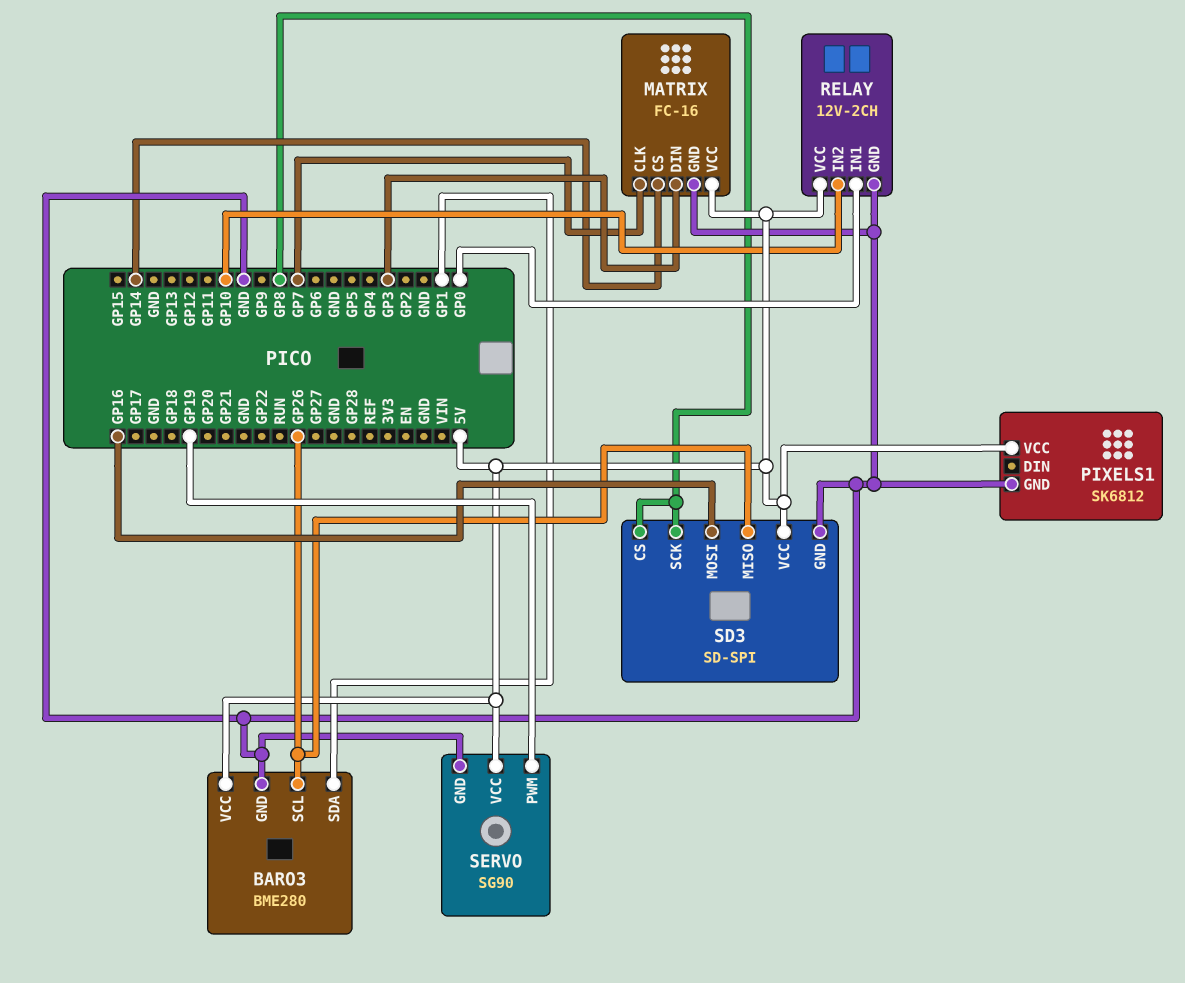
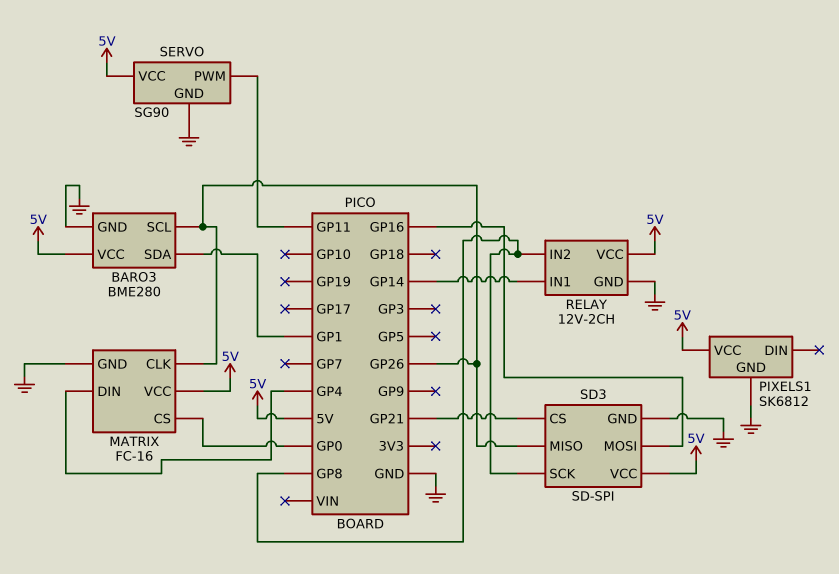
MATRIX pin CLK: GP7 -> GP26
MATRIX pin CS: GP14 -> GP0
MATRIX pin DIN: GP3 -> GP4
RELAY pin IN1: GP0 -> GP14
RELAY pin IN2: GP10 -> GP8
SD3 pin CS: GP8 -> GP21
SERVO pin PWM: GP19 -> GP11

